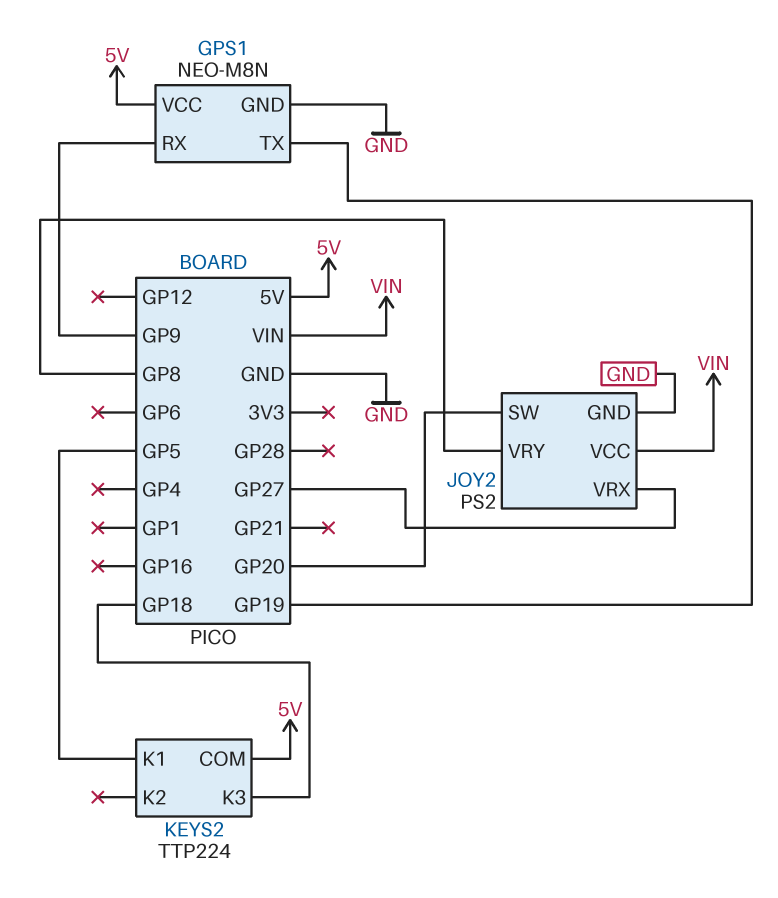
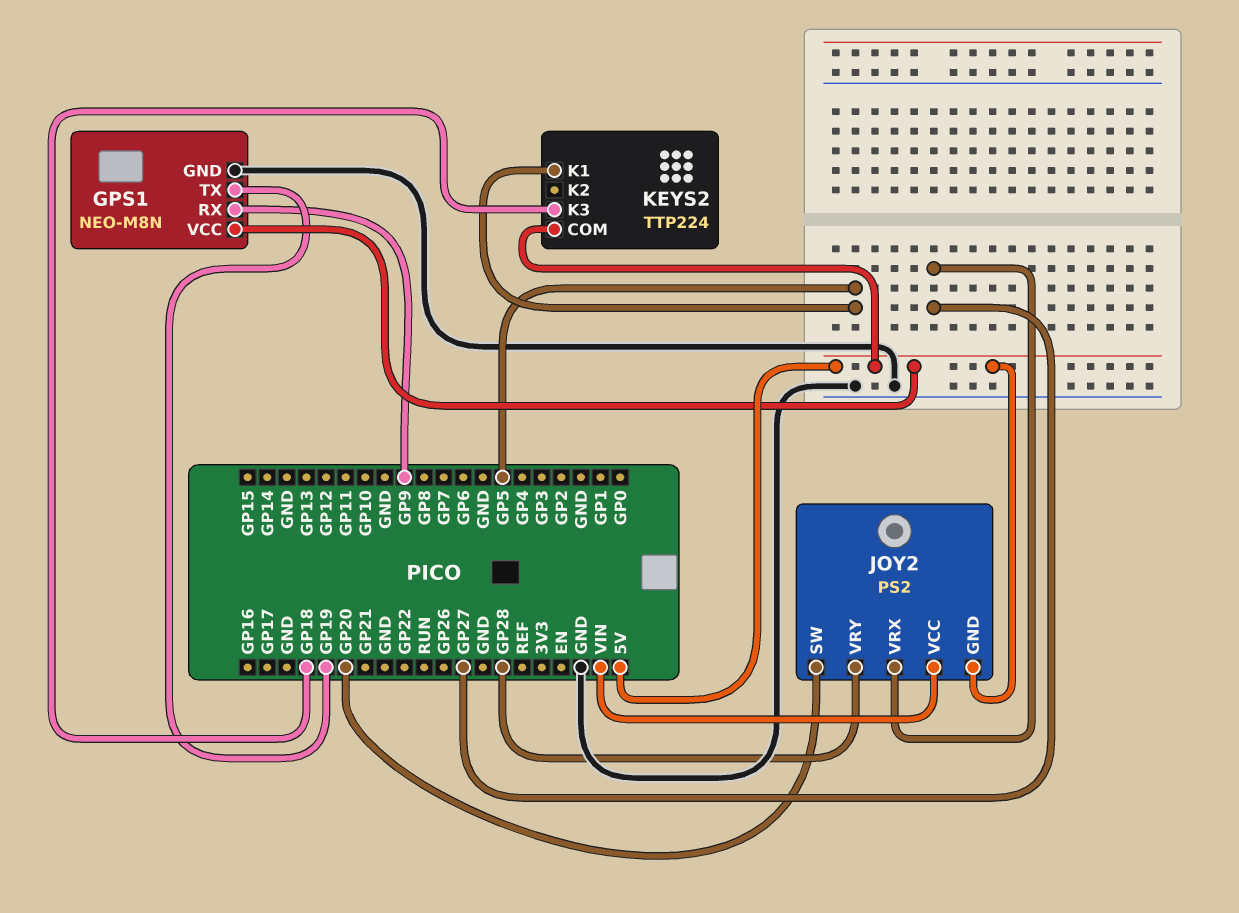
JOY2 pin GND: GND -> 5V
JOY2 pin VRY: GP8 -> GP28

